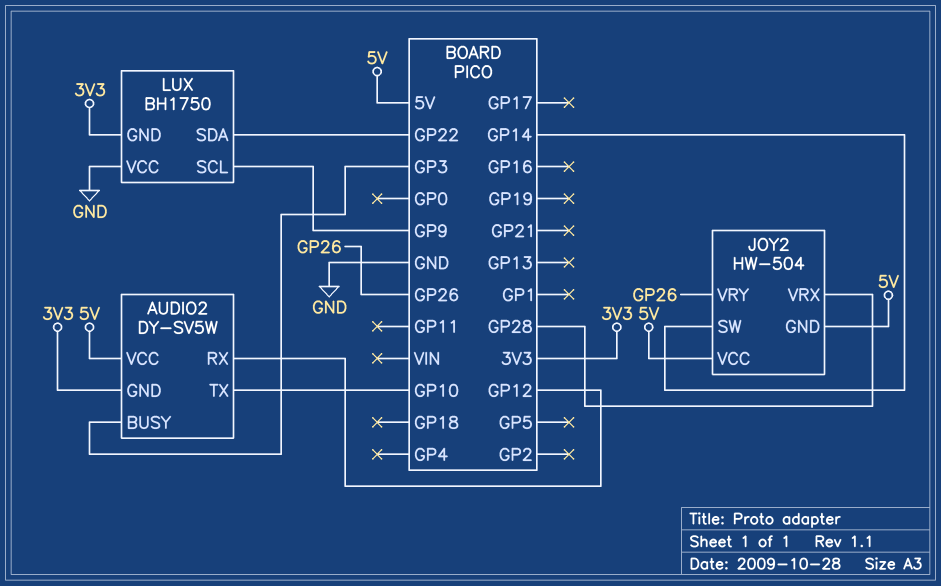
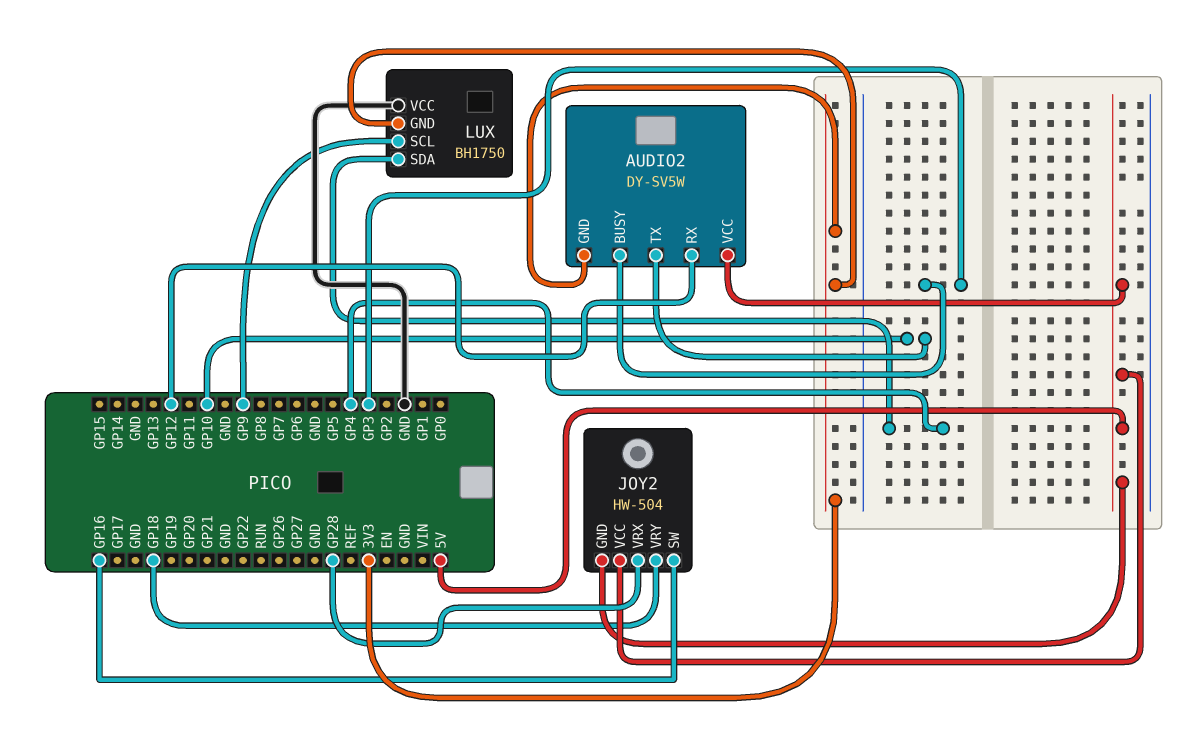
JOY2 pin SW: GP14 -> GP16
JOY2 pin VRY: GP26 -> GP18
LUX pin SDA: GP22 -> GP4

